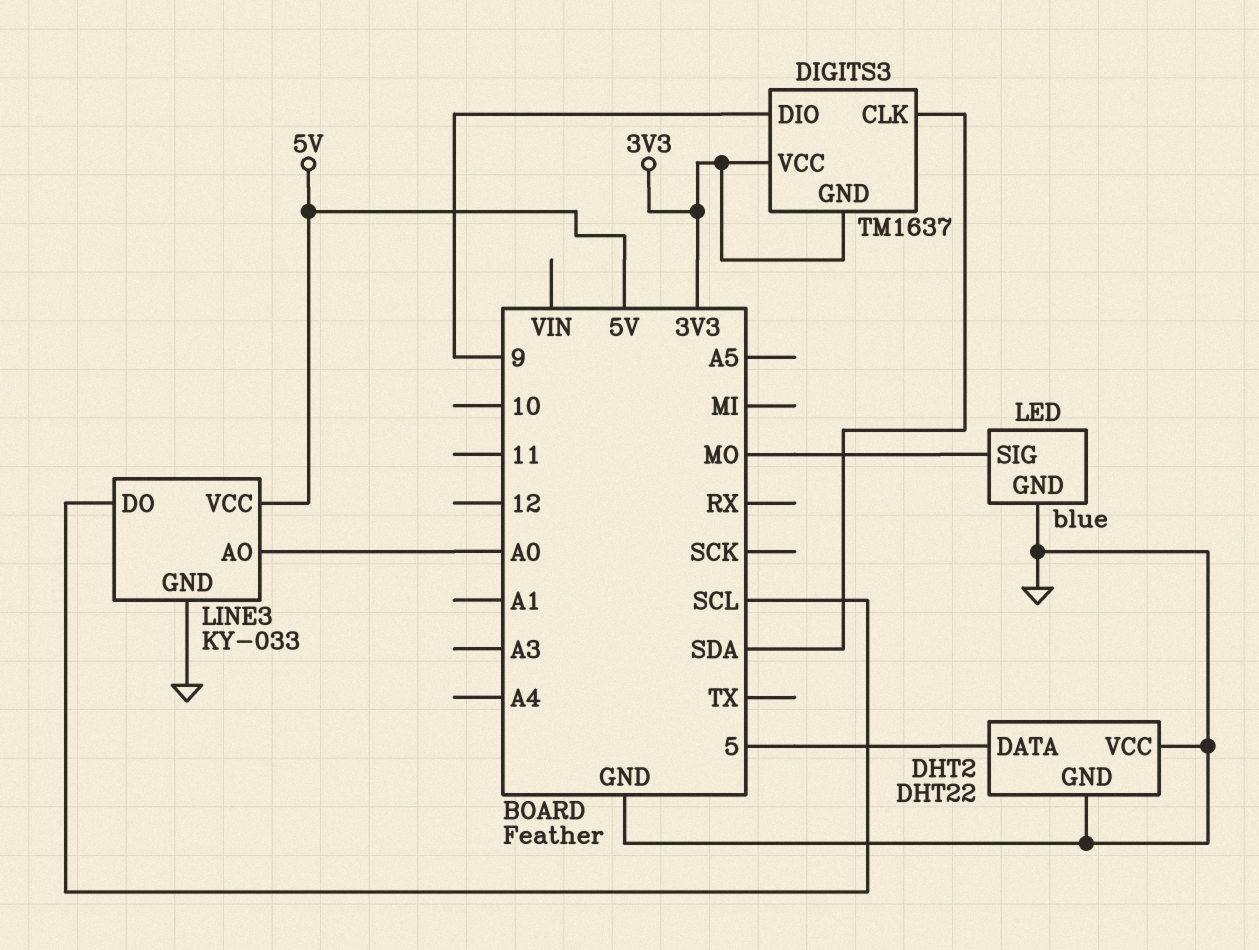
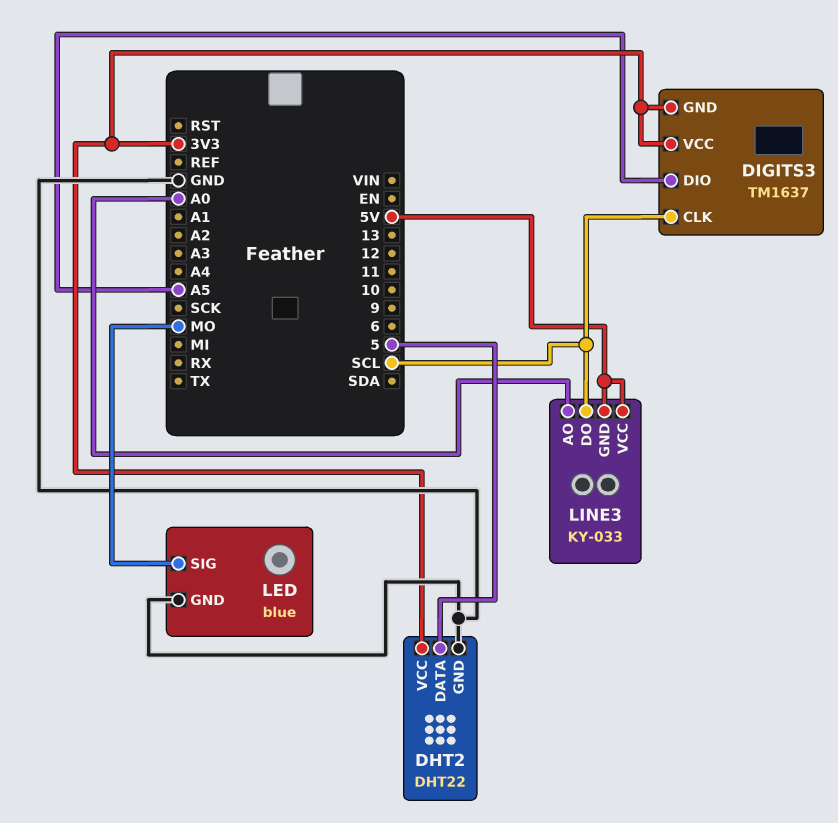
DHT2 pin VCC: GND -> 3V3
DIGITS3 pin CLK: SDA -> SCL
DIGITS3 pin DIO: 9 -> A5
LINE3 pin GND: GND -> 5V

